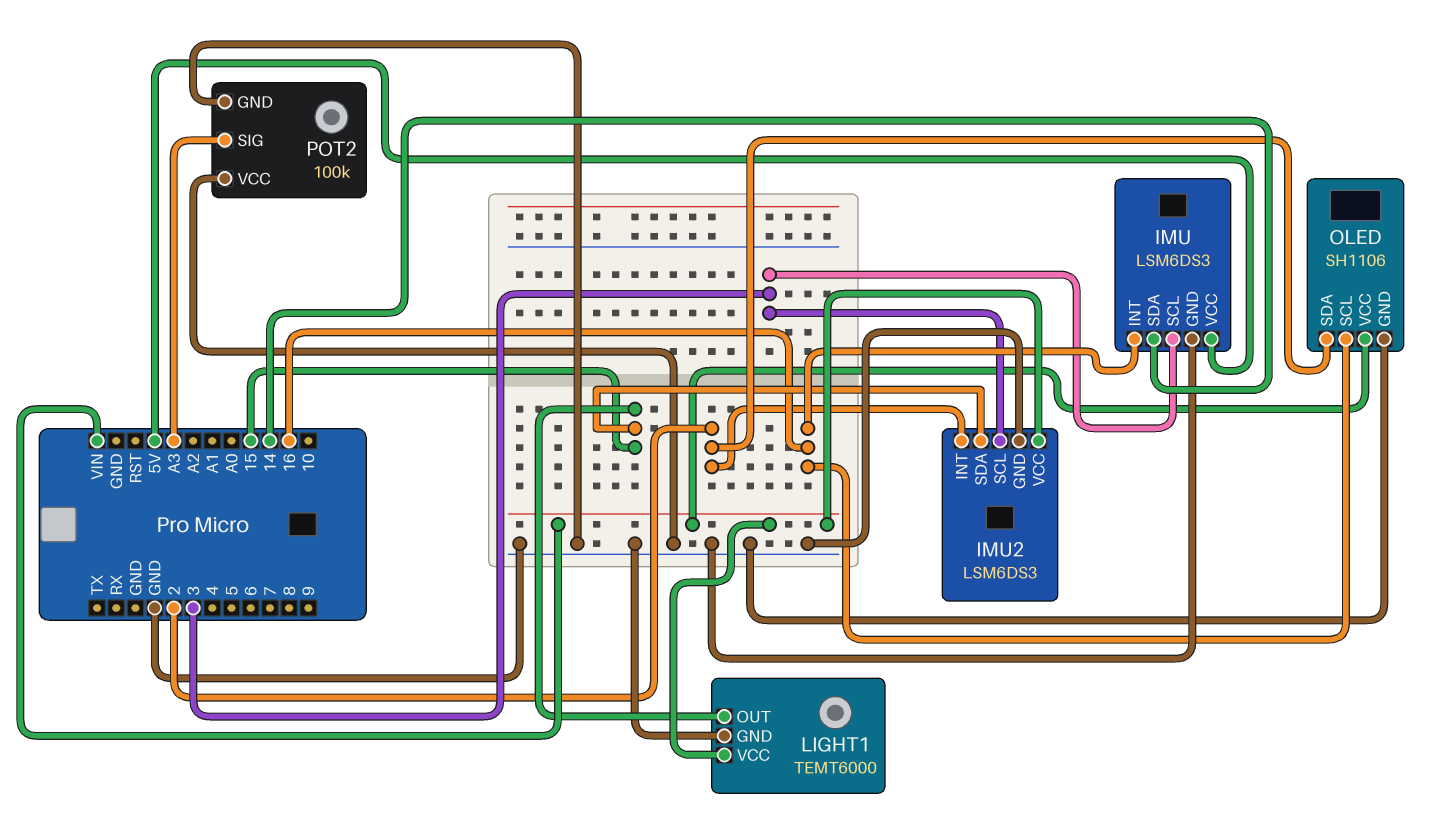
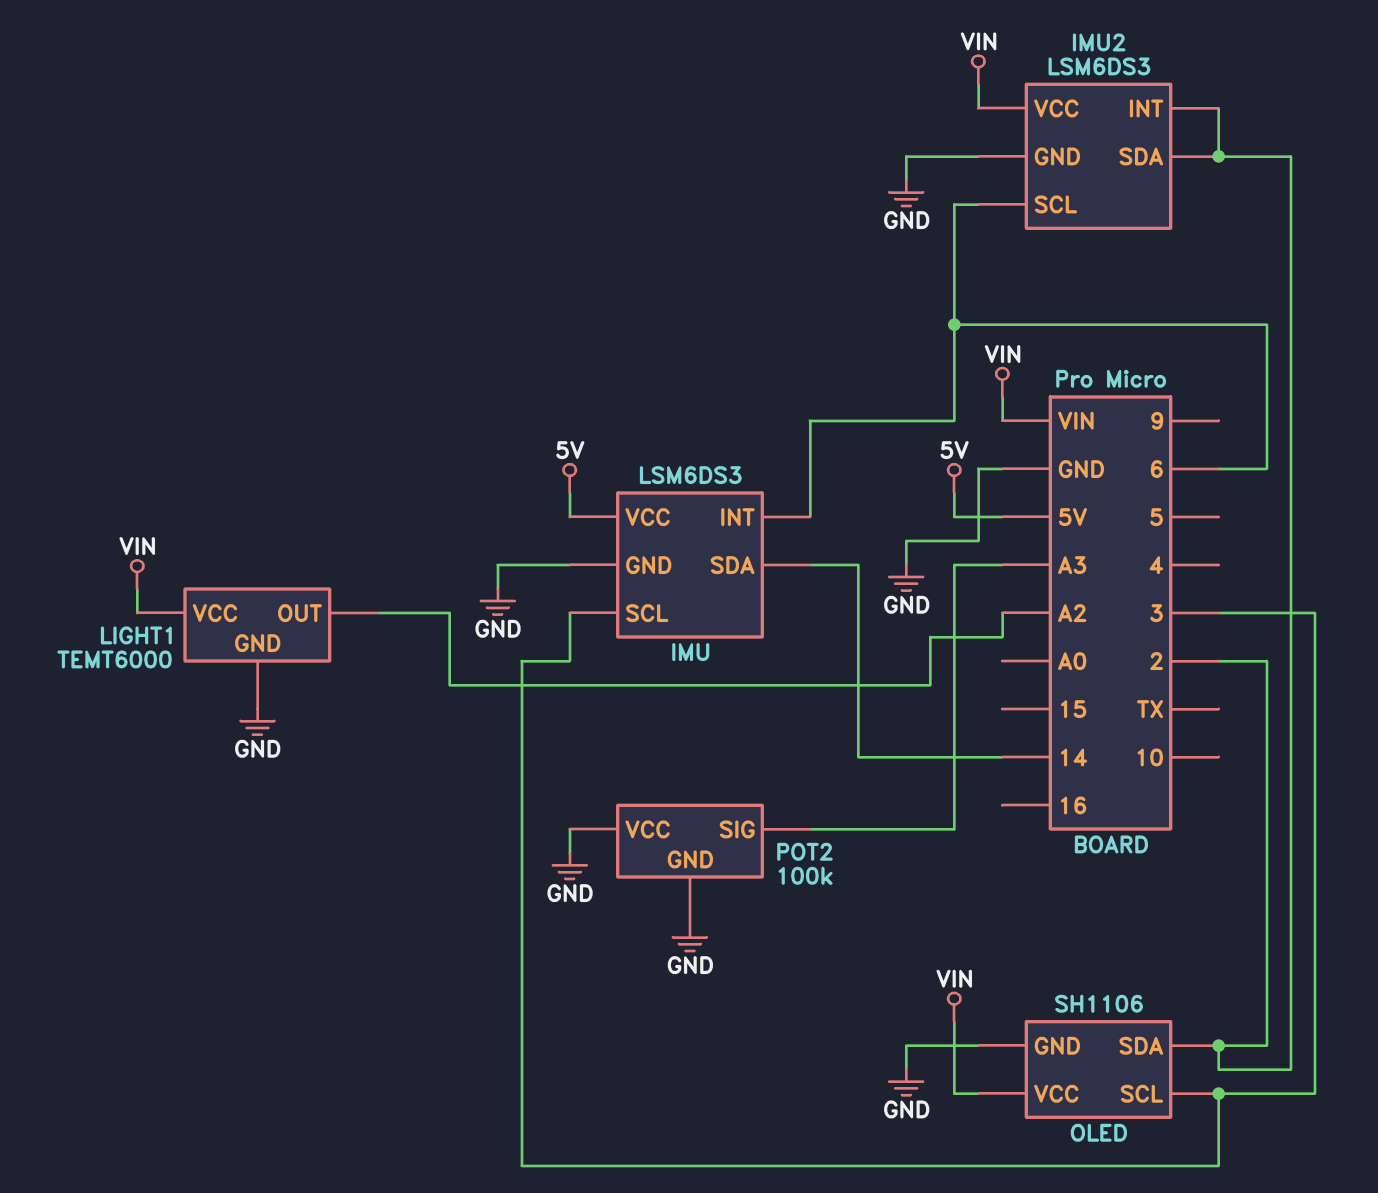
IMU pin INT: 16 -> 6
IMU2 pin SCL: 3 -> 6
IMU2 pin SDA: 15 -> 2
LIGHT1 pin OUT: 15 -> A2
OLED pin SCL: 16 -> 3

